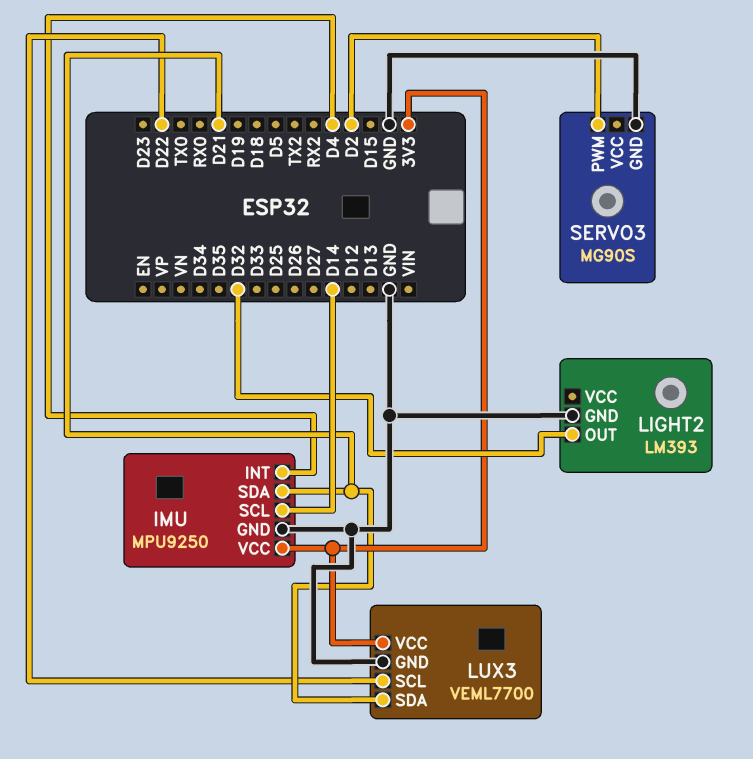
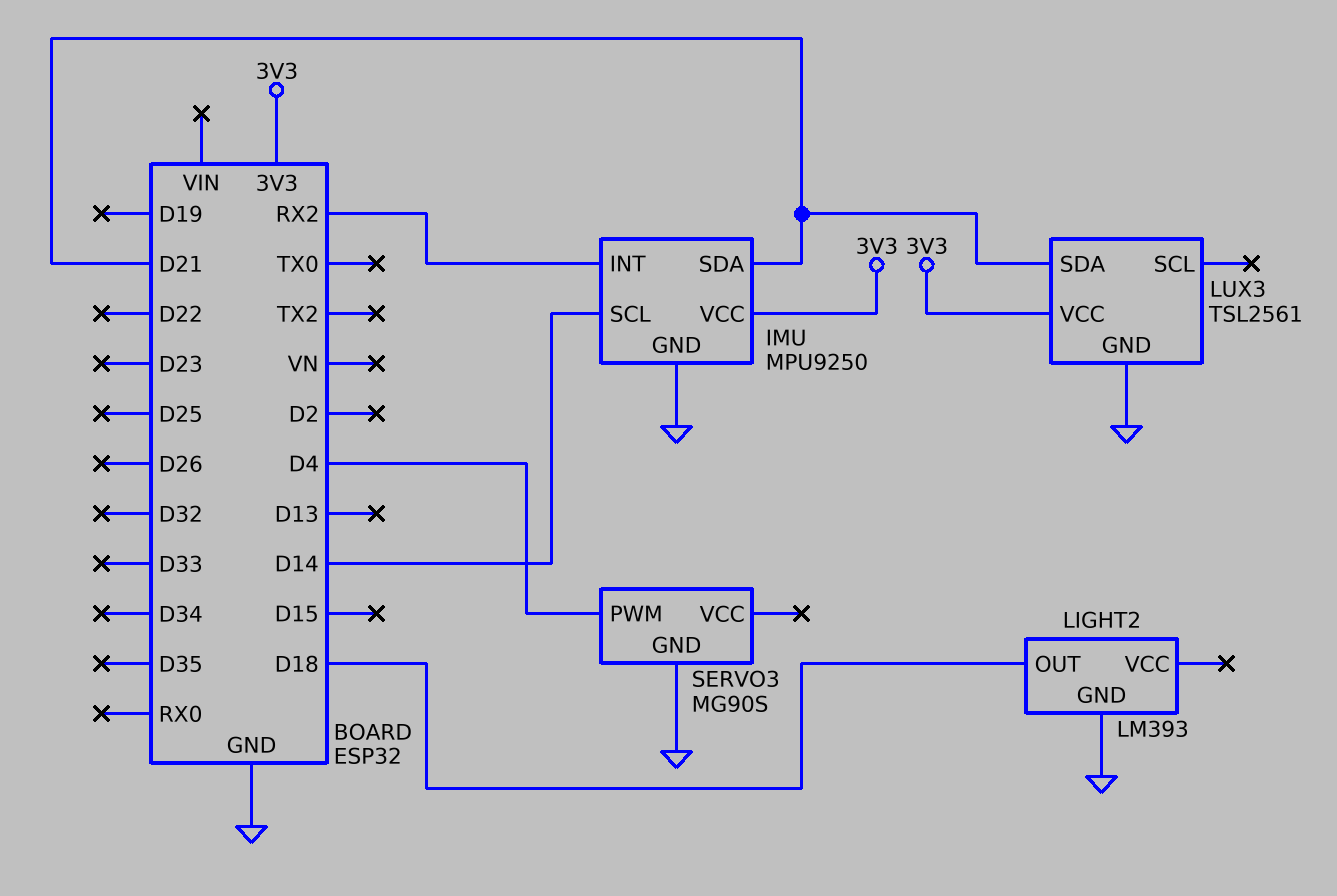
IMU pin INT: D4 -> RX2
LIGHT2 pin OUT: D32 -> D18
LUX3: VEML7700 -> TSL2561
LUX3 pin SCL: D22 -> none
SERVO3 pin PWM: D2 -> D4

